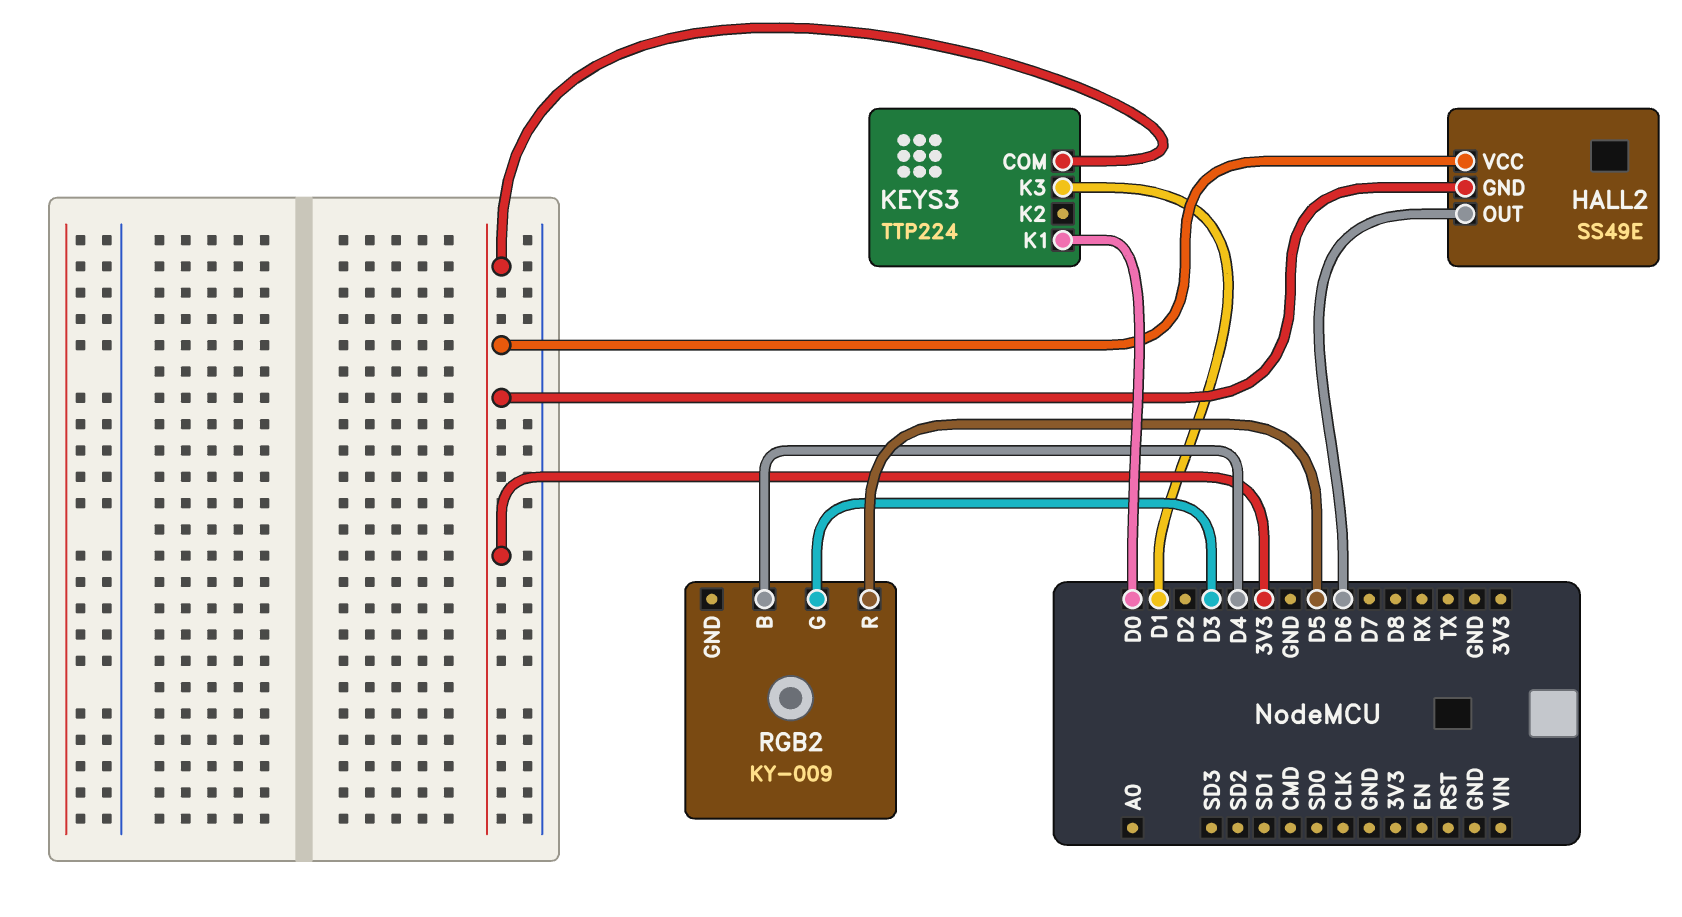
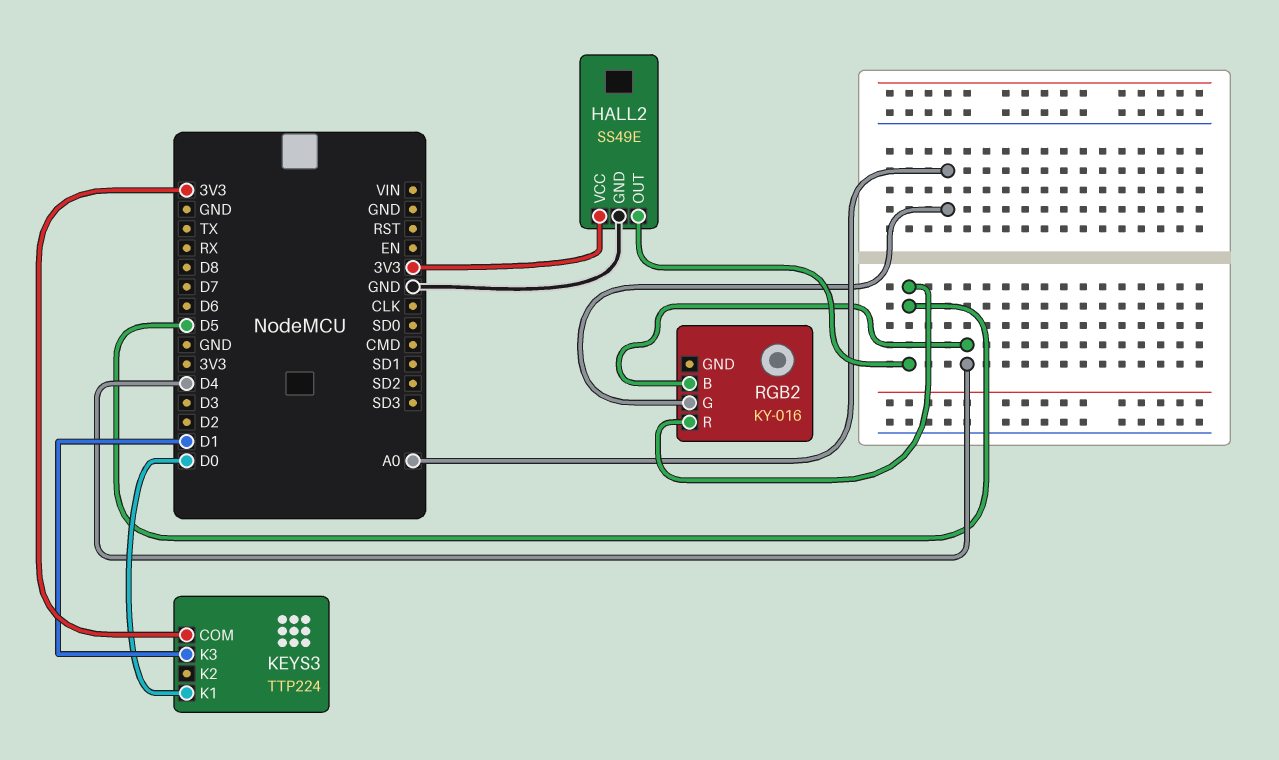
HALL2 pin GND: 3V3 -> GND
HALL2 pin OUT: D6 -> D5
RGB2: KY-009 -> KY-016
RGB2 pin G: D3 -> A0

